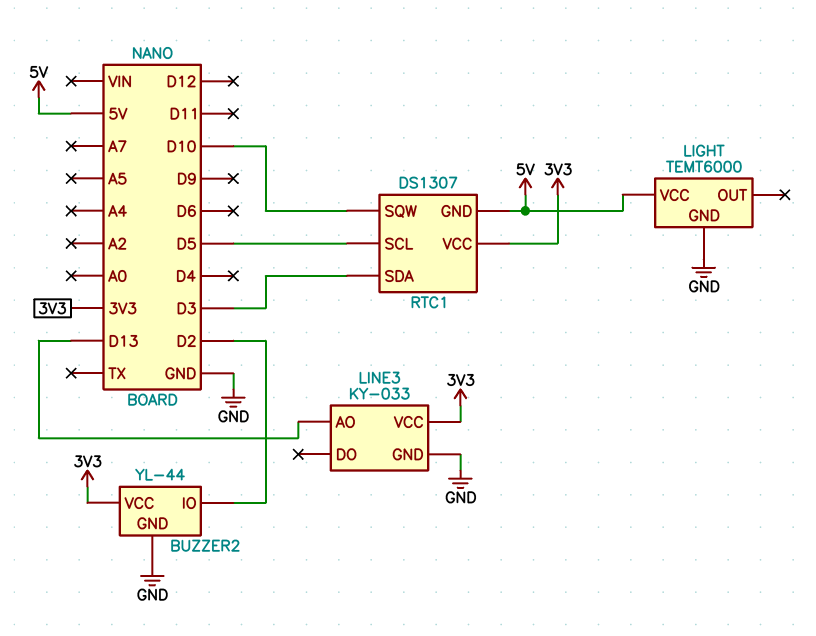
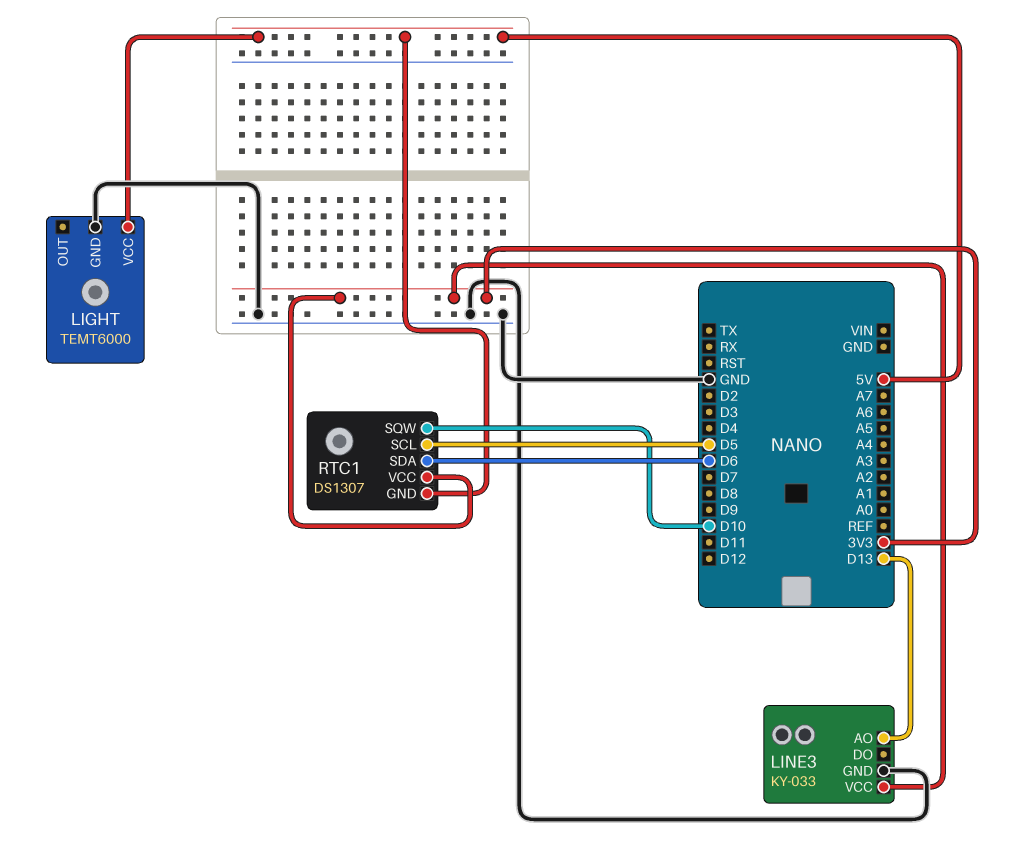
BUZZER2: YL-44 -> none
BUZZER2 pin GND: GND -> none
BUZZER2 pin IO: D2 -> none
BUZZER2 pin VCC: 3V3 -> none
RTC1 pin SDA: D3 -> D6

